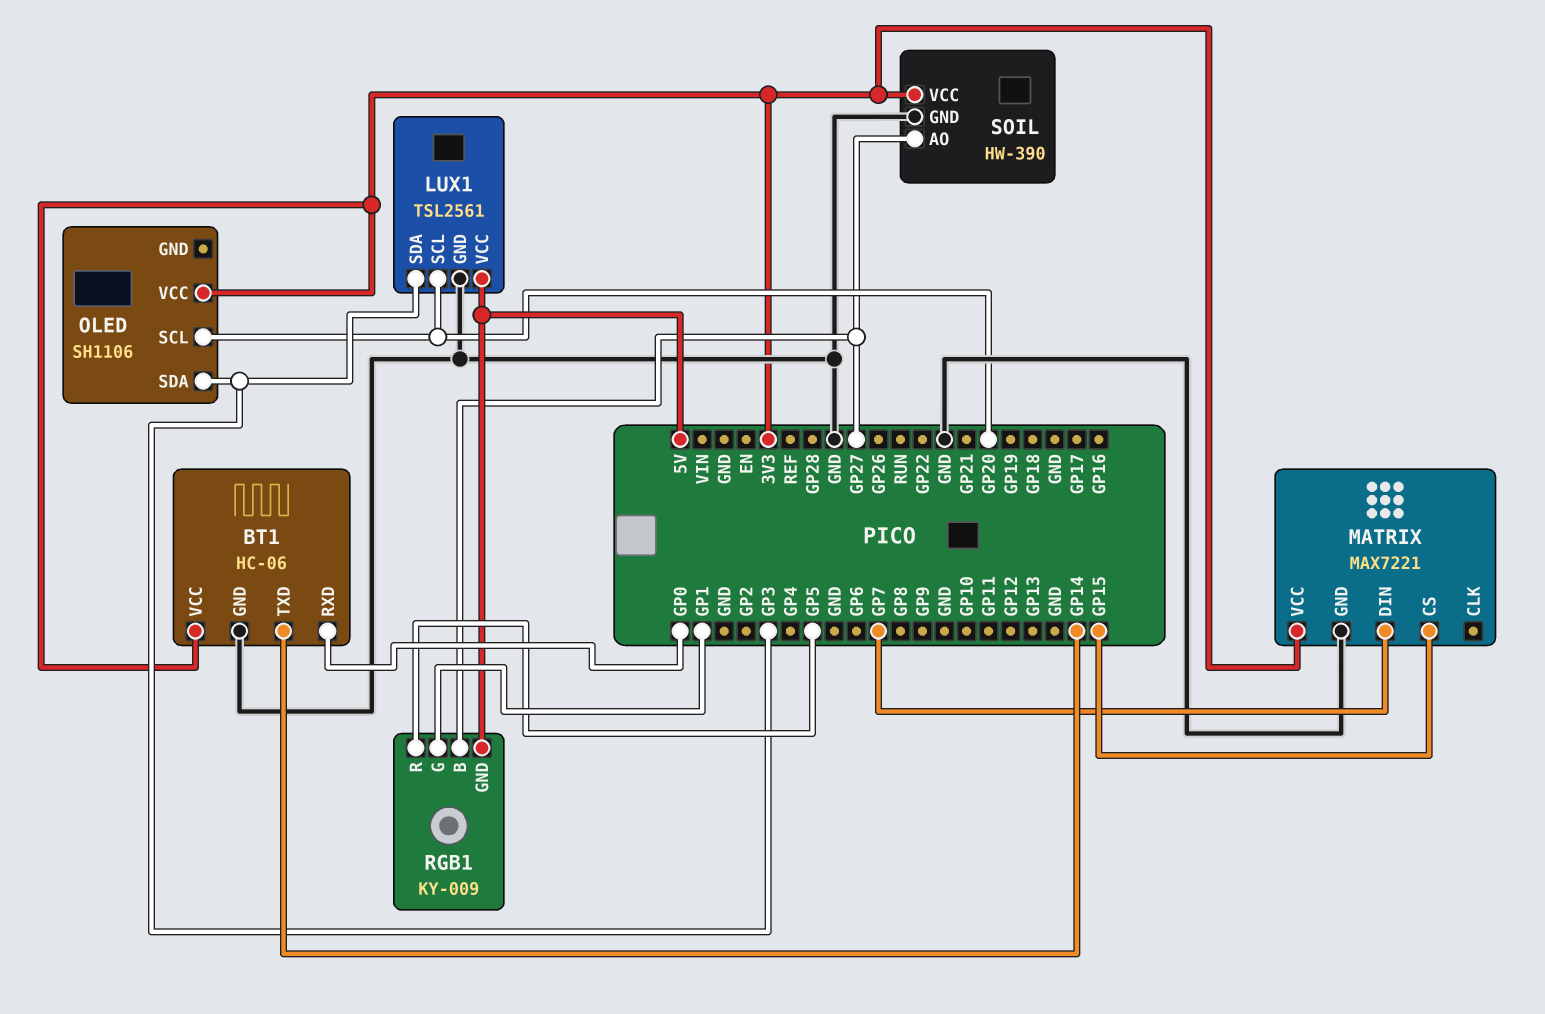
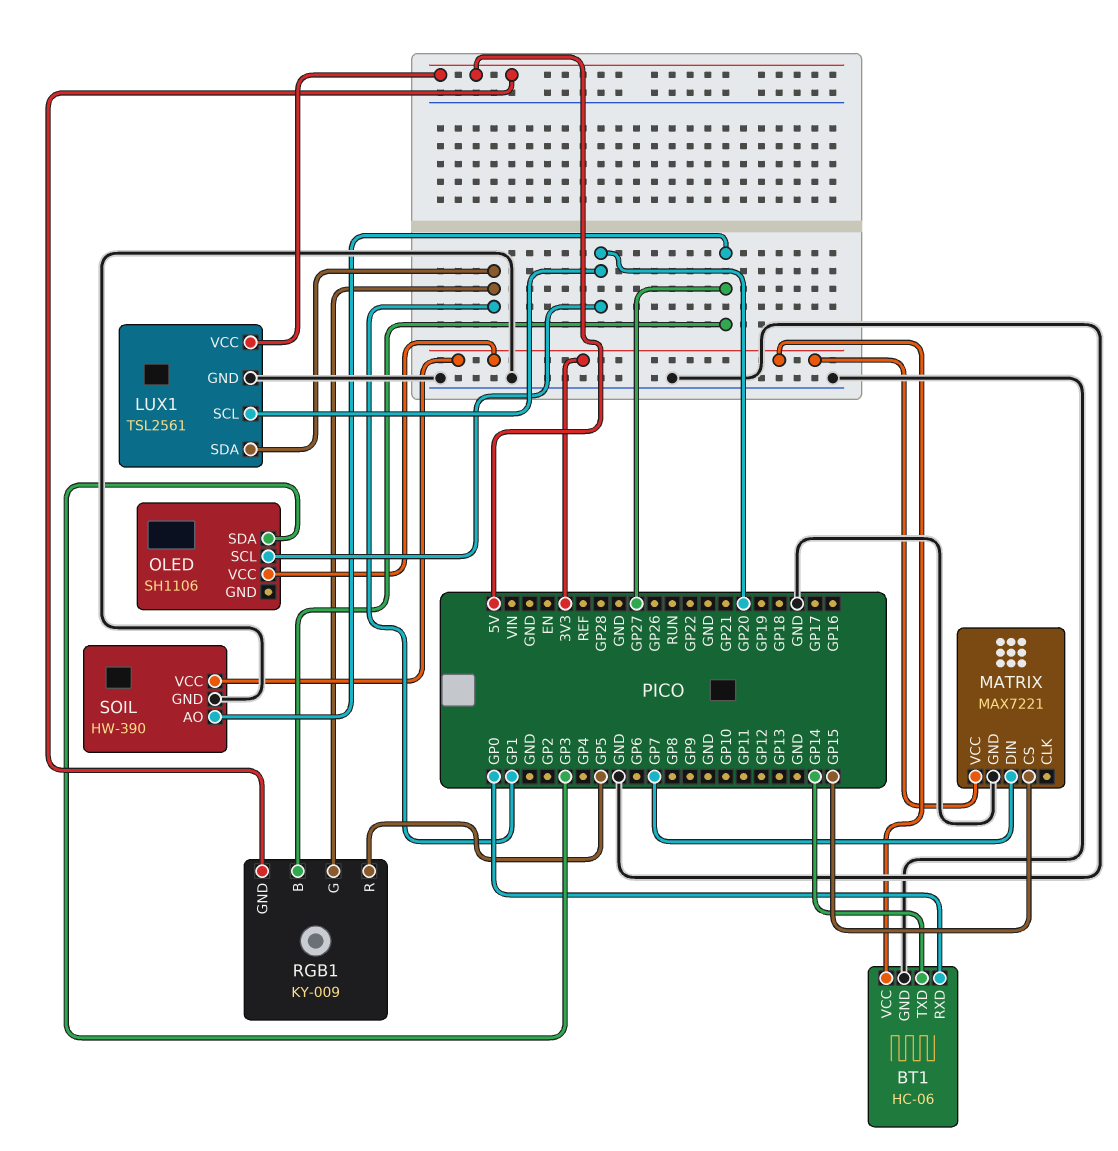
LUX1 pin SDA: GP3 -> GP1

